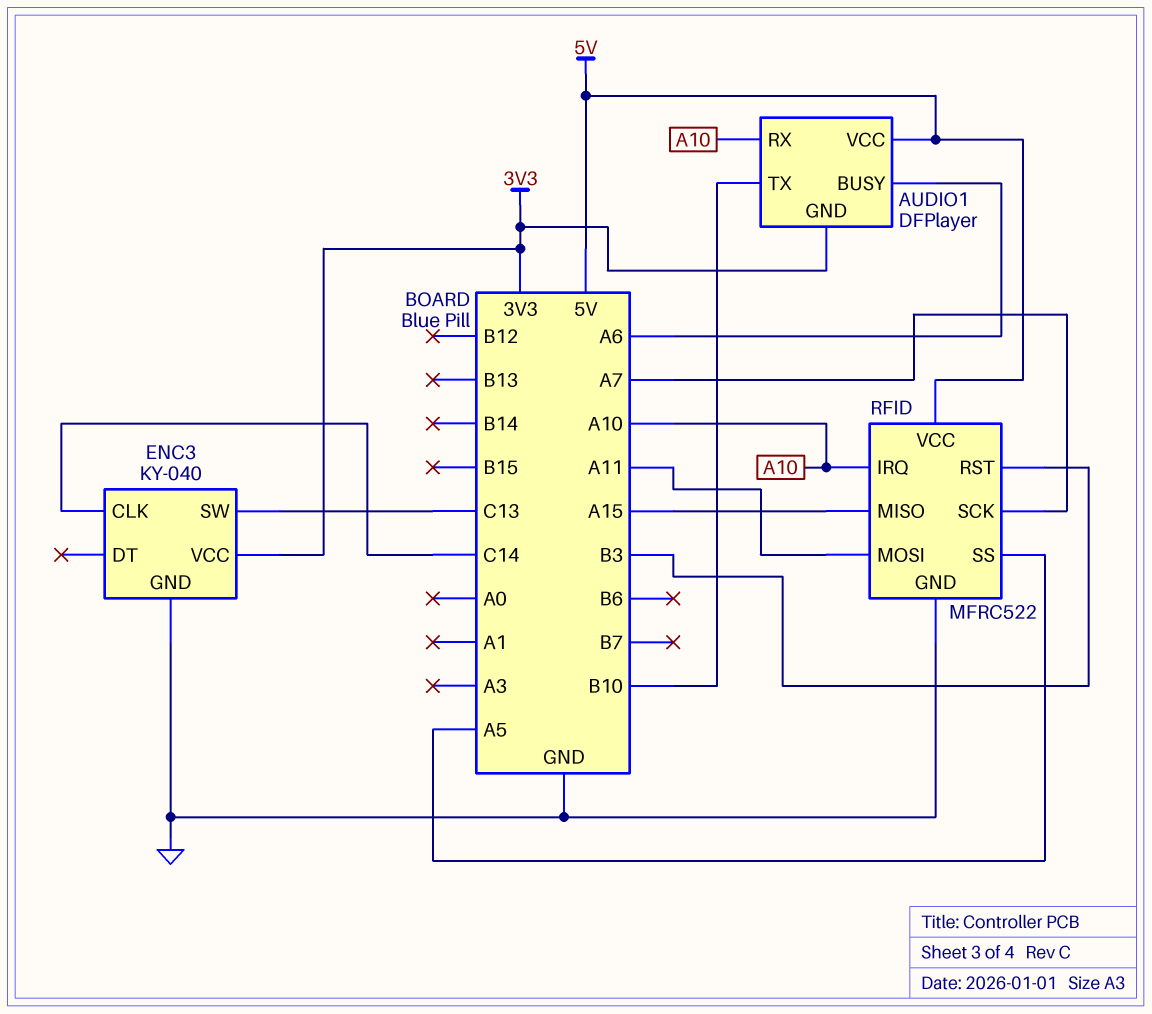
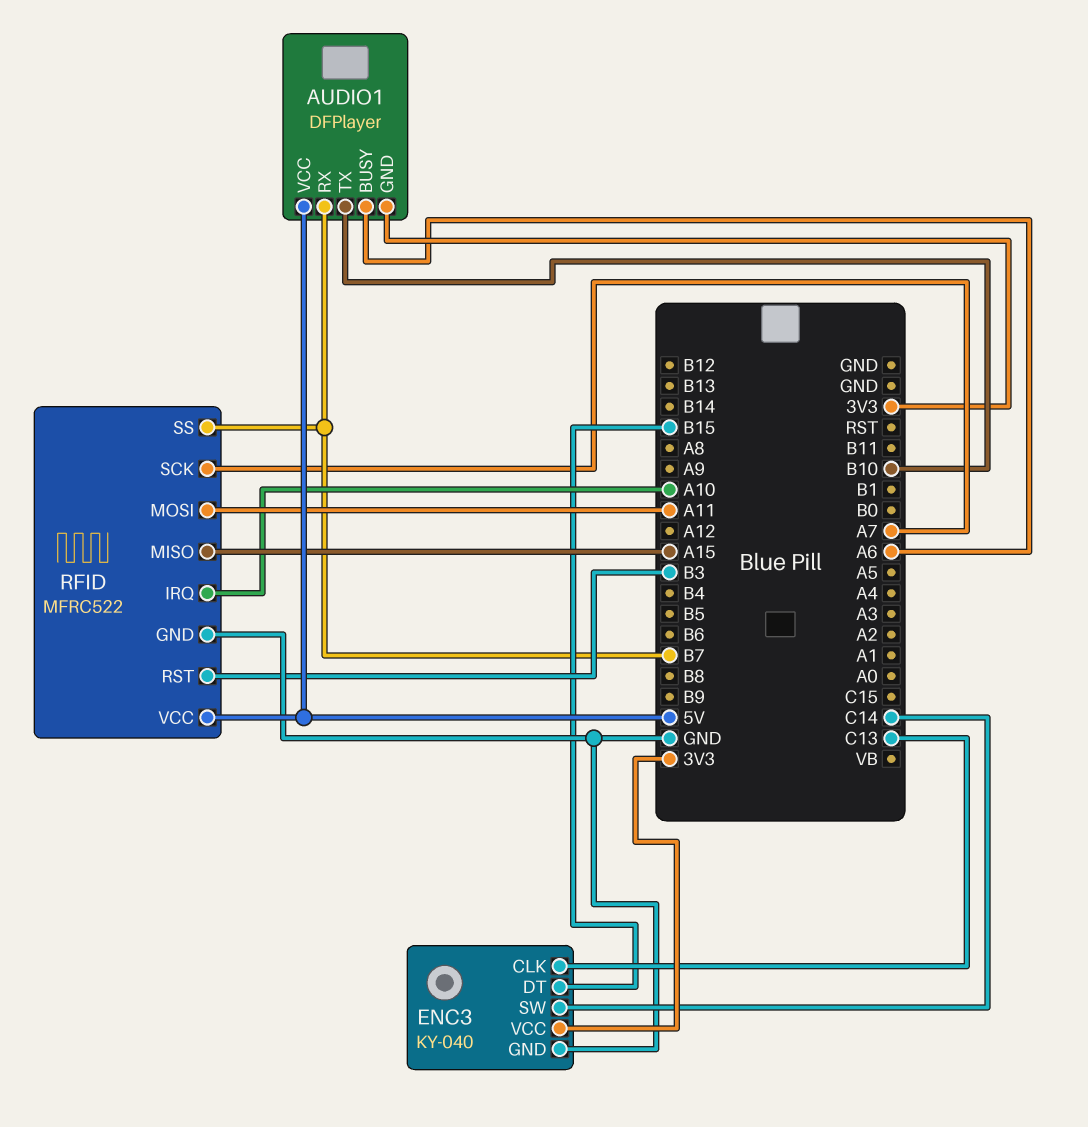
AUDIO1 pin RX: A10 -> B7
ENC3 pin CLK: C14 -> C13
ENC3 pin DT: none -> B15
ENC3 pin SW: C13 -> C14
RFID pin SS: A5 -> B7

